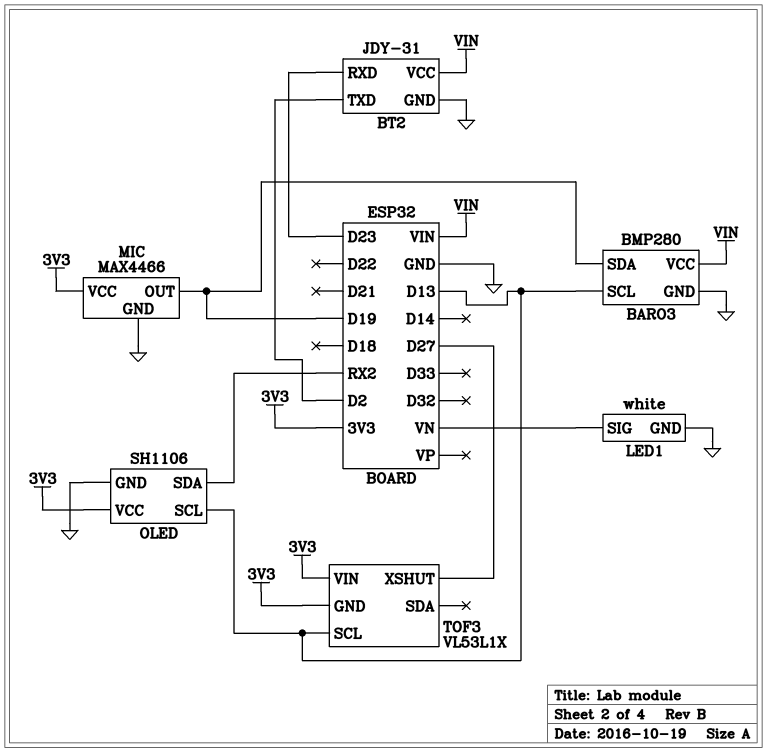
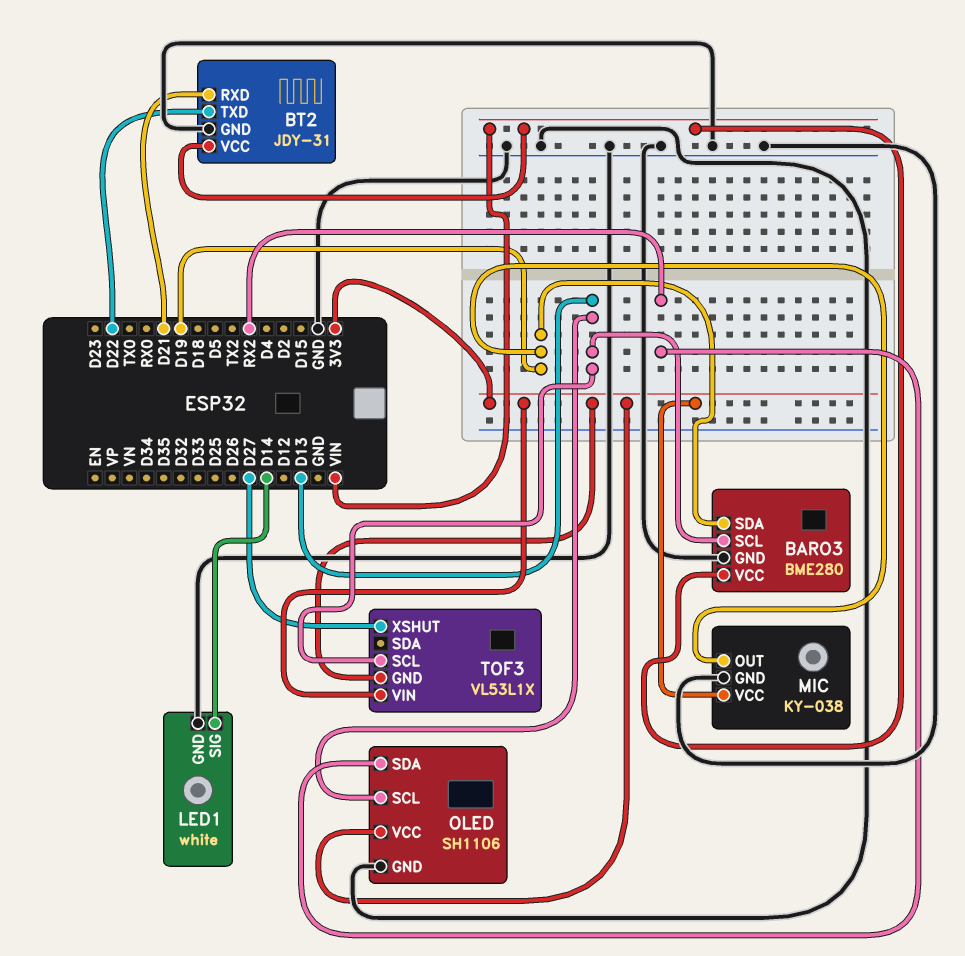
BARO3: BMP280 -> BME280
BT2 pin RXD: D23 -> D21
BT2 pin TXD: D2 -> D22
LED1 pin SIG: VN -> D14
MIC: MAX4466 -> KY-038

